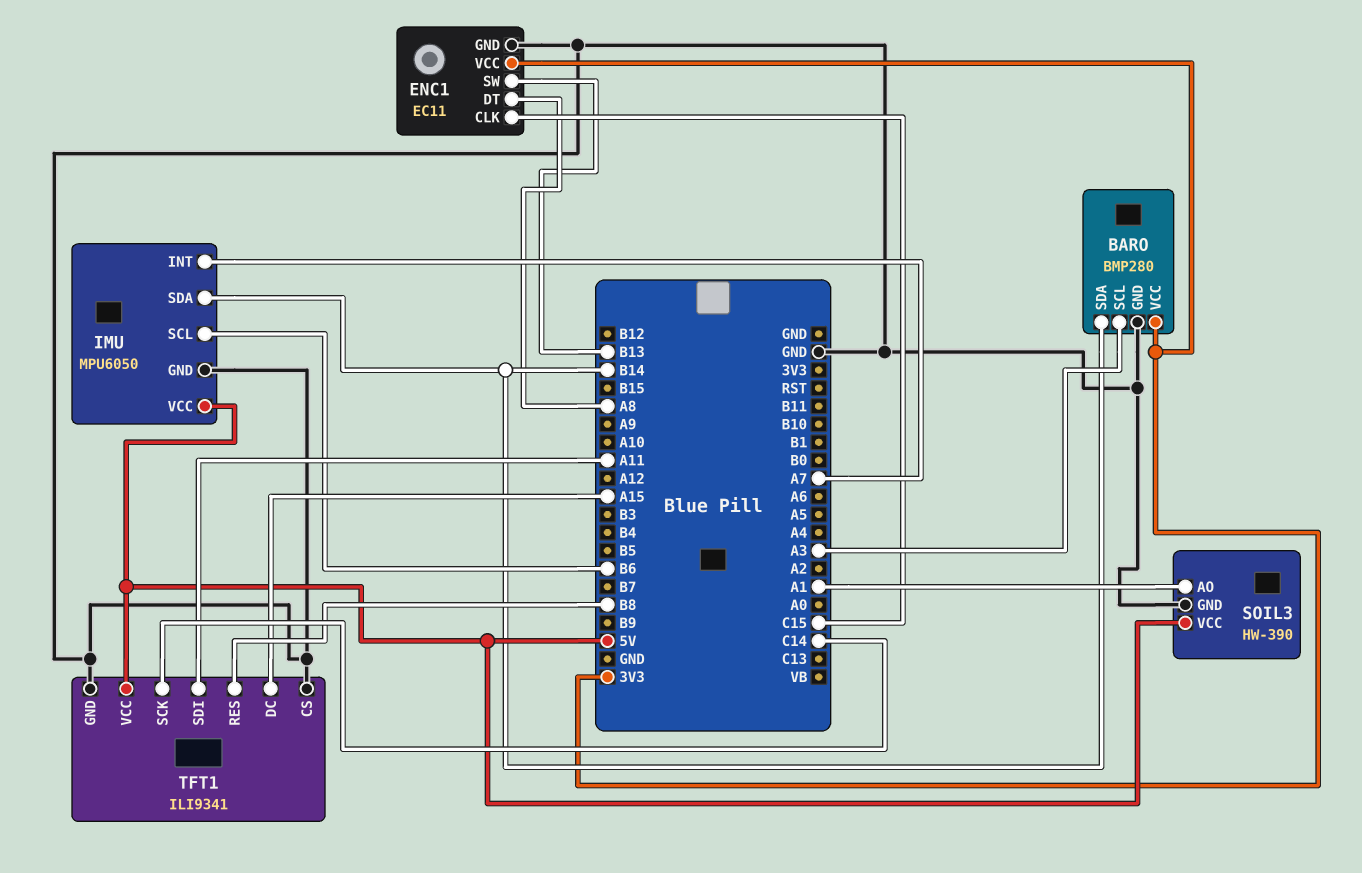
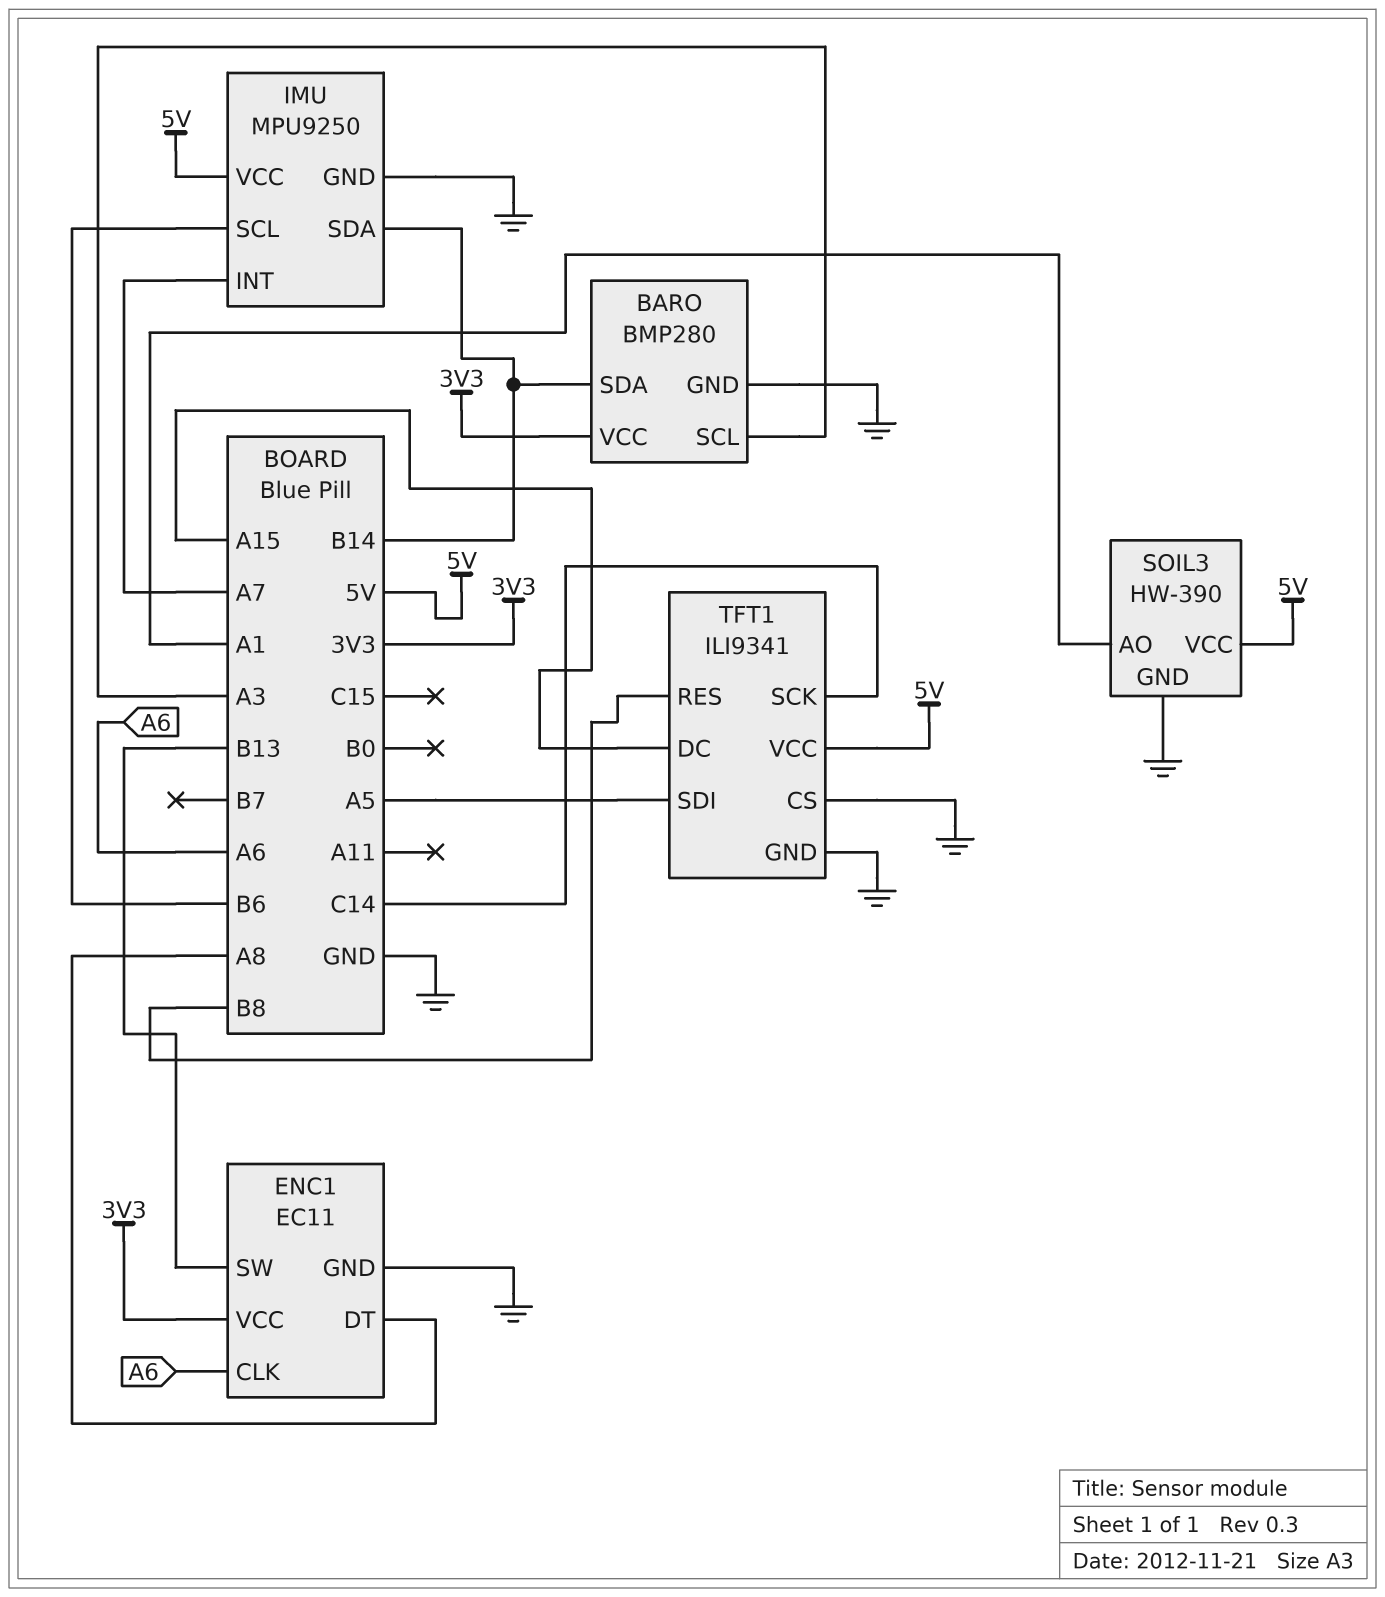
ENC1 pin CLK: C15 -> A6
IMU: MPU6050 -> MPU9250
TFT1 pin SDI: A11 -> A5

